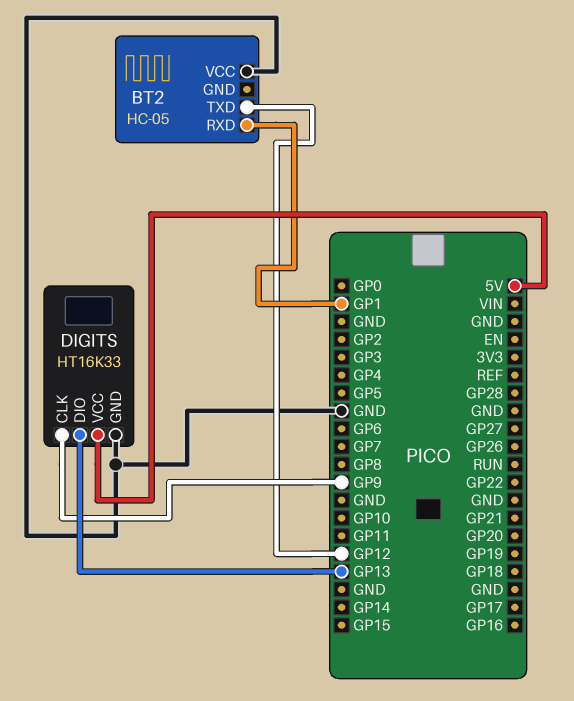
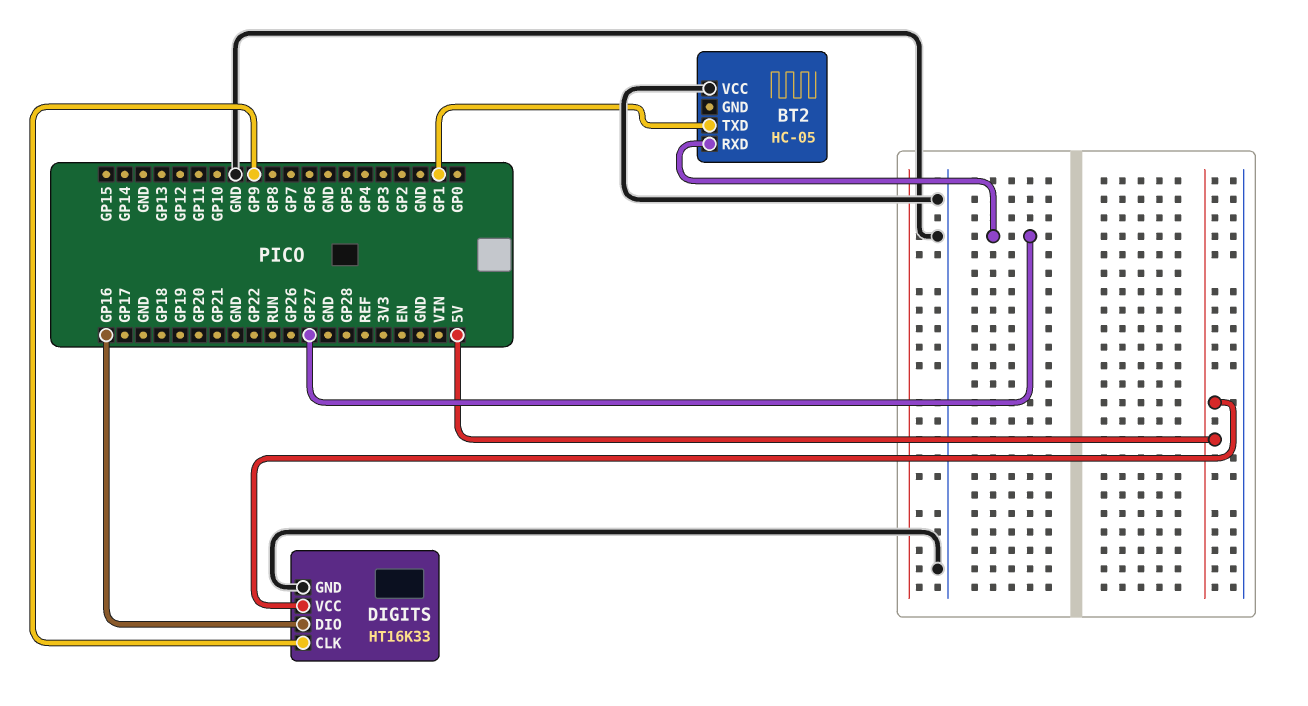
BT2 pin RXD: GP1 -> GP27
BT2 pin TXD: GP12 -> GP1
DIGITS pin DIO: GP13 -> GP16

